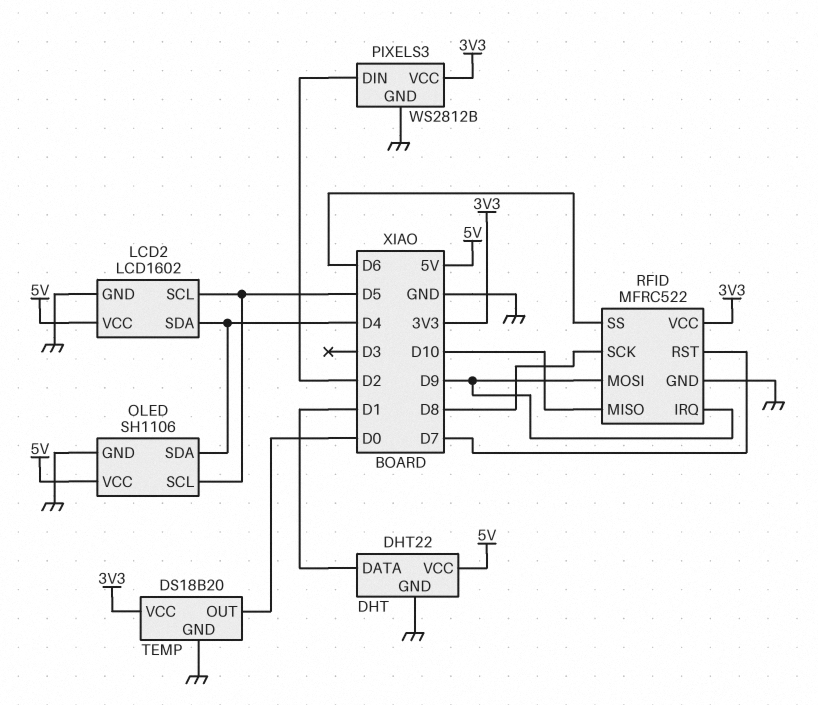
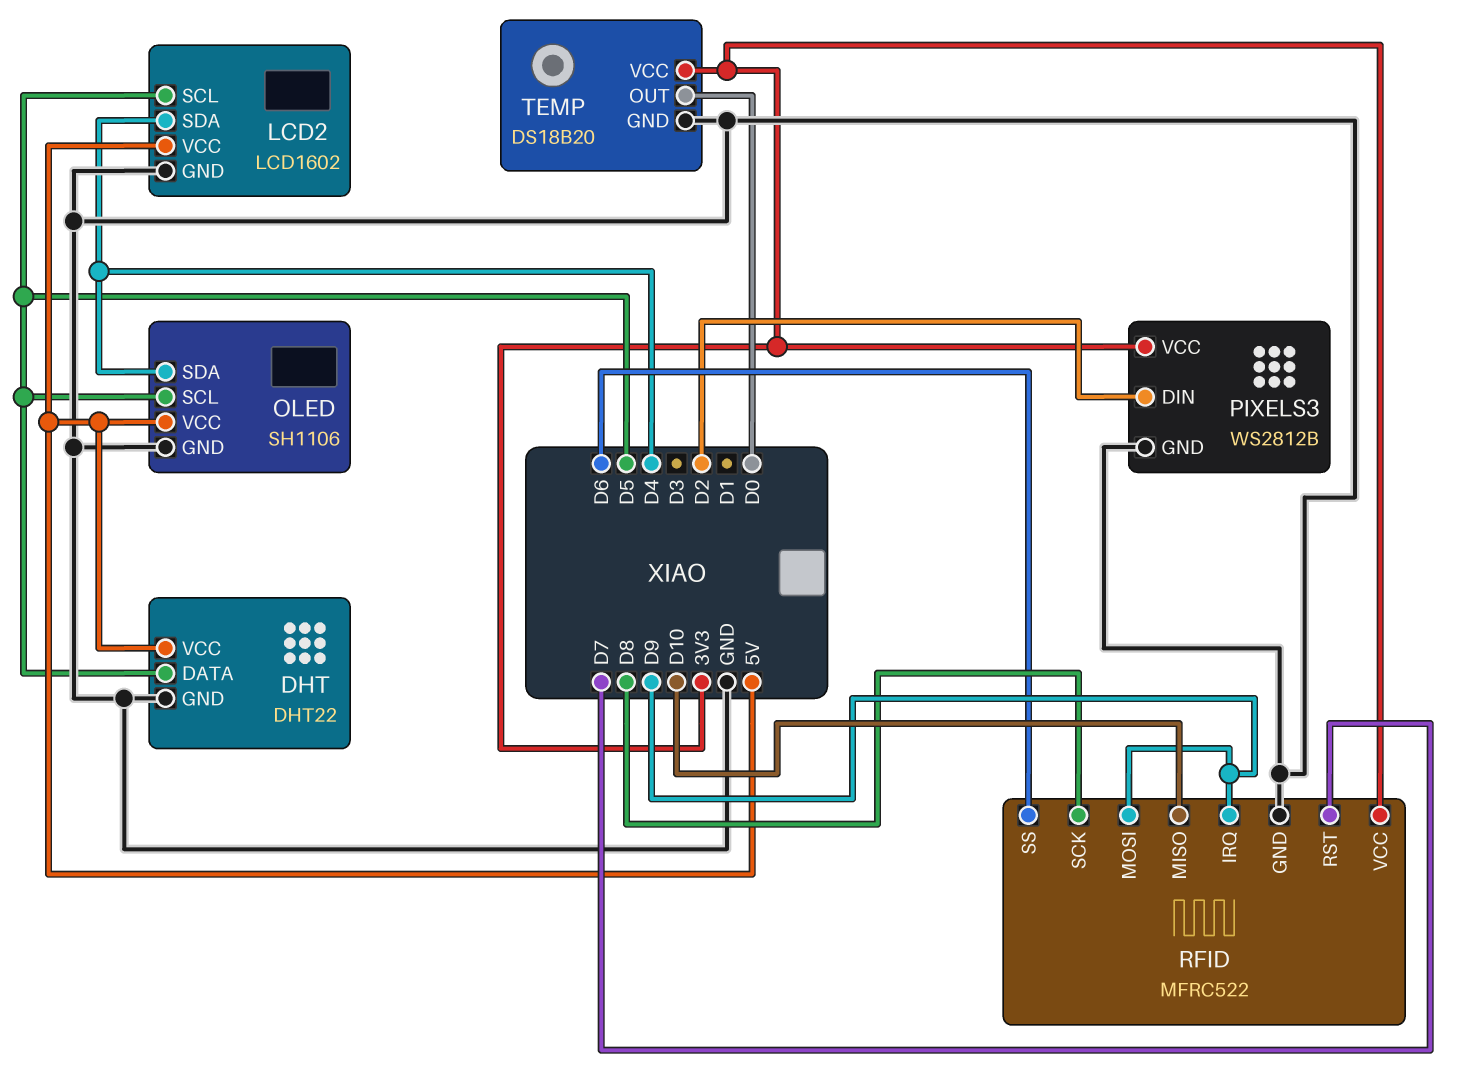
DHT pin DATA: D1 -> D5

